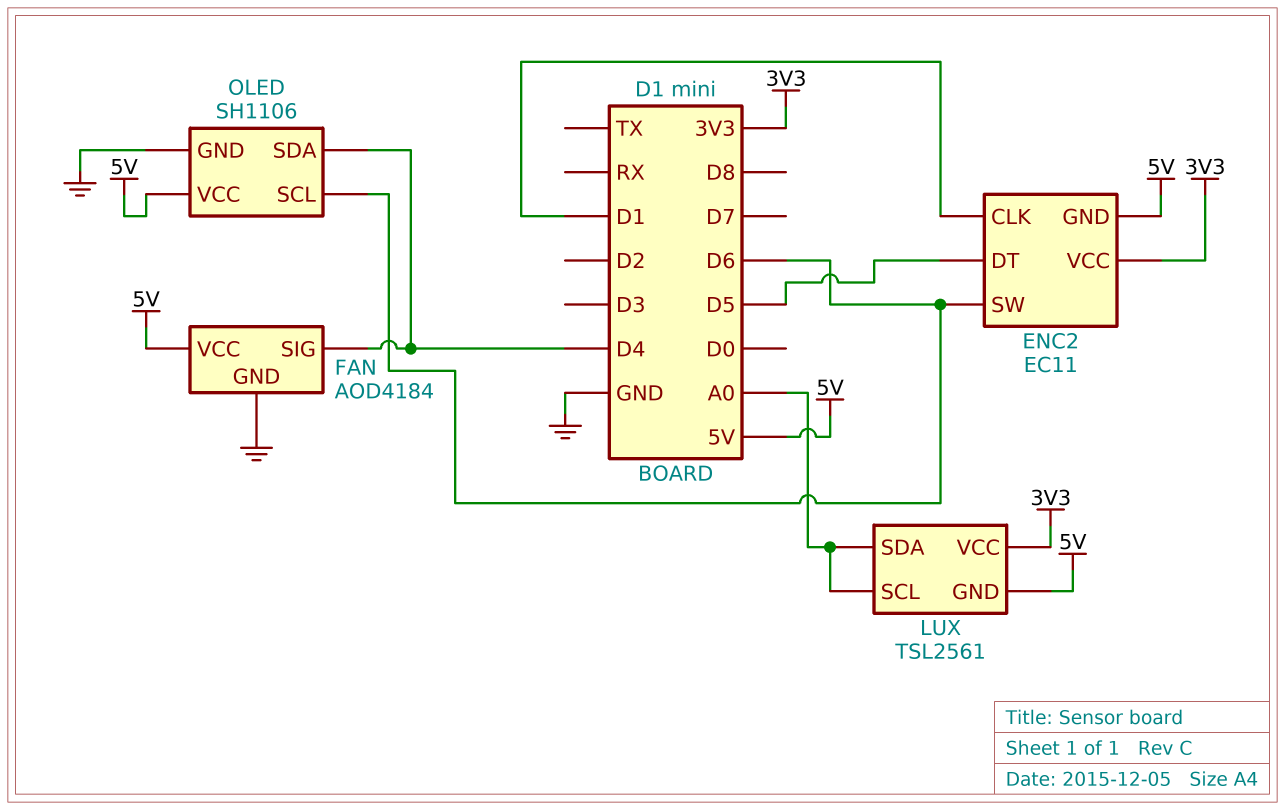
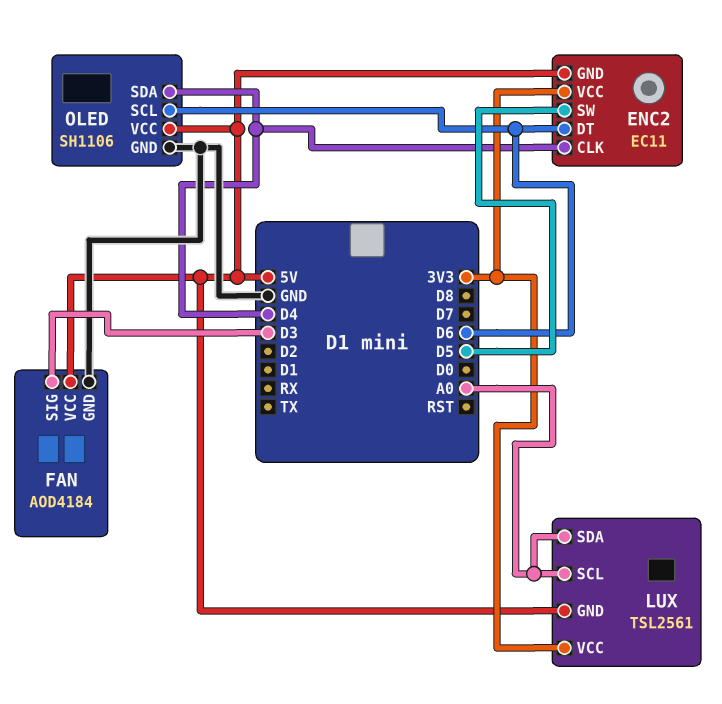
ENC2 pin CLK: D1 -> D4
ENC2 pin DT: D5 -> D6
ENC2 pin SW: D6 -> D5
FAN pin SIG: D4 -> D3

